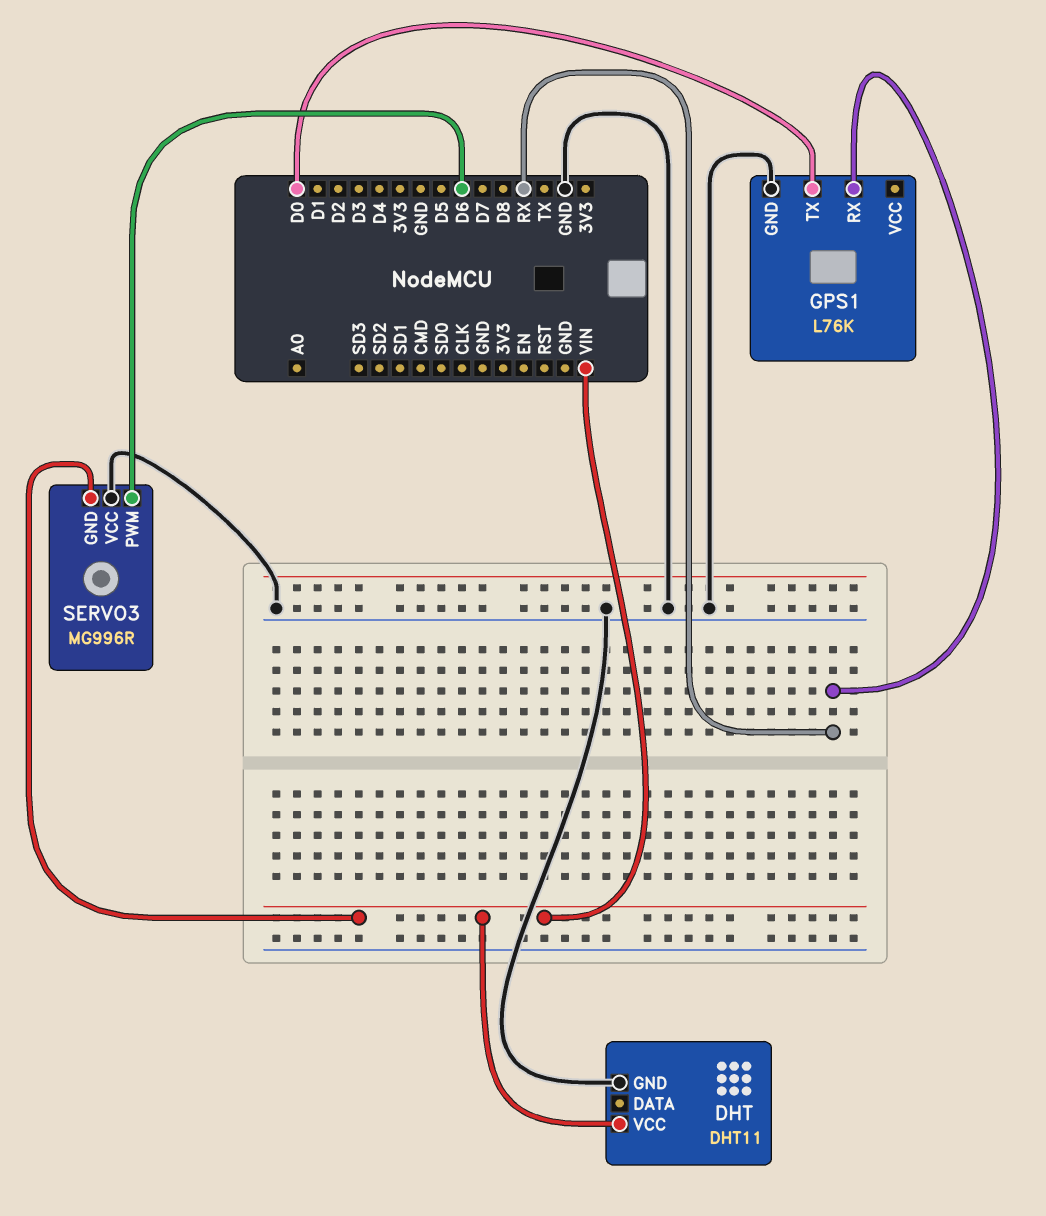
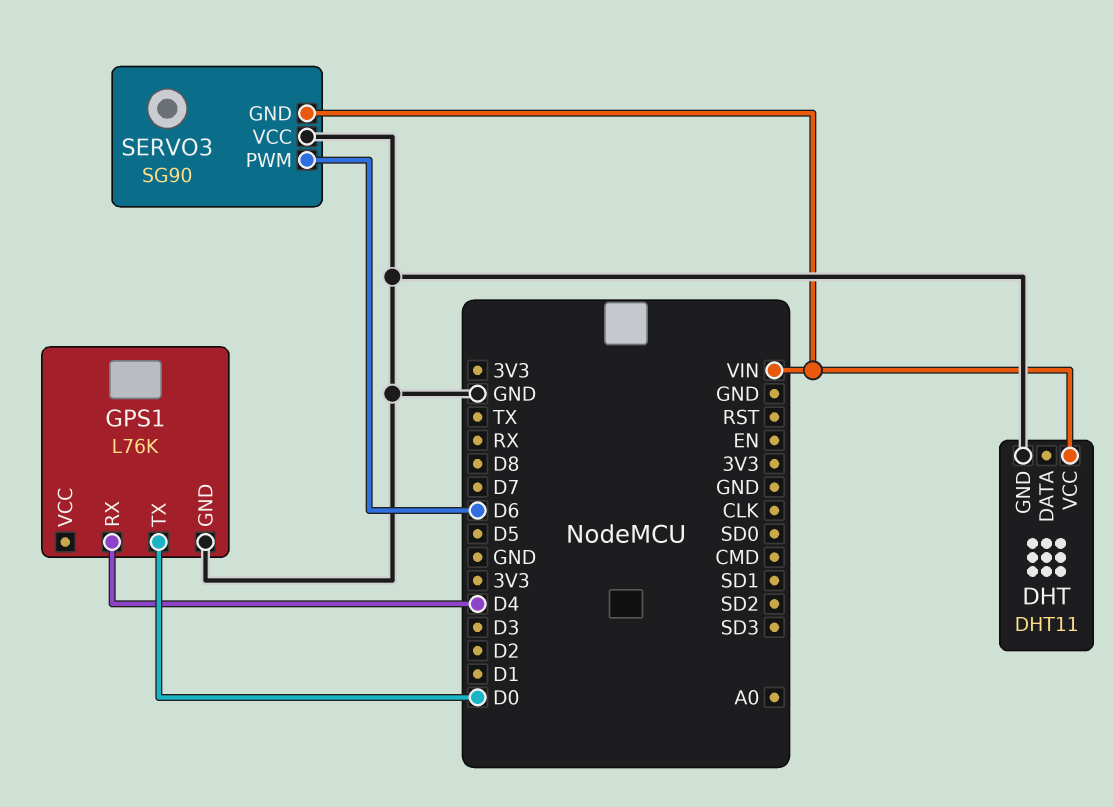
GPS1 pin RX: RX -> D4
SERVO3: MG996R -> SG90

